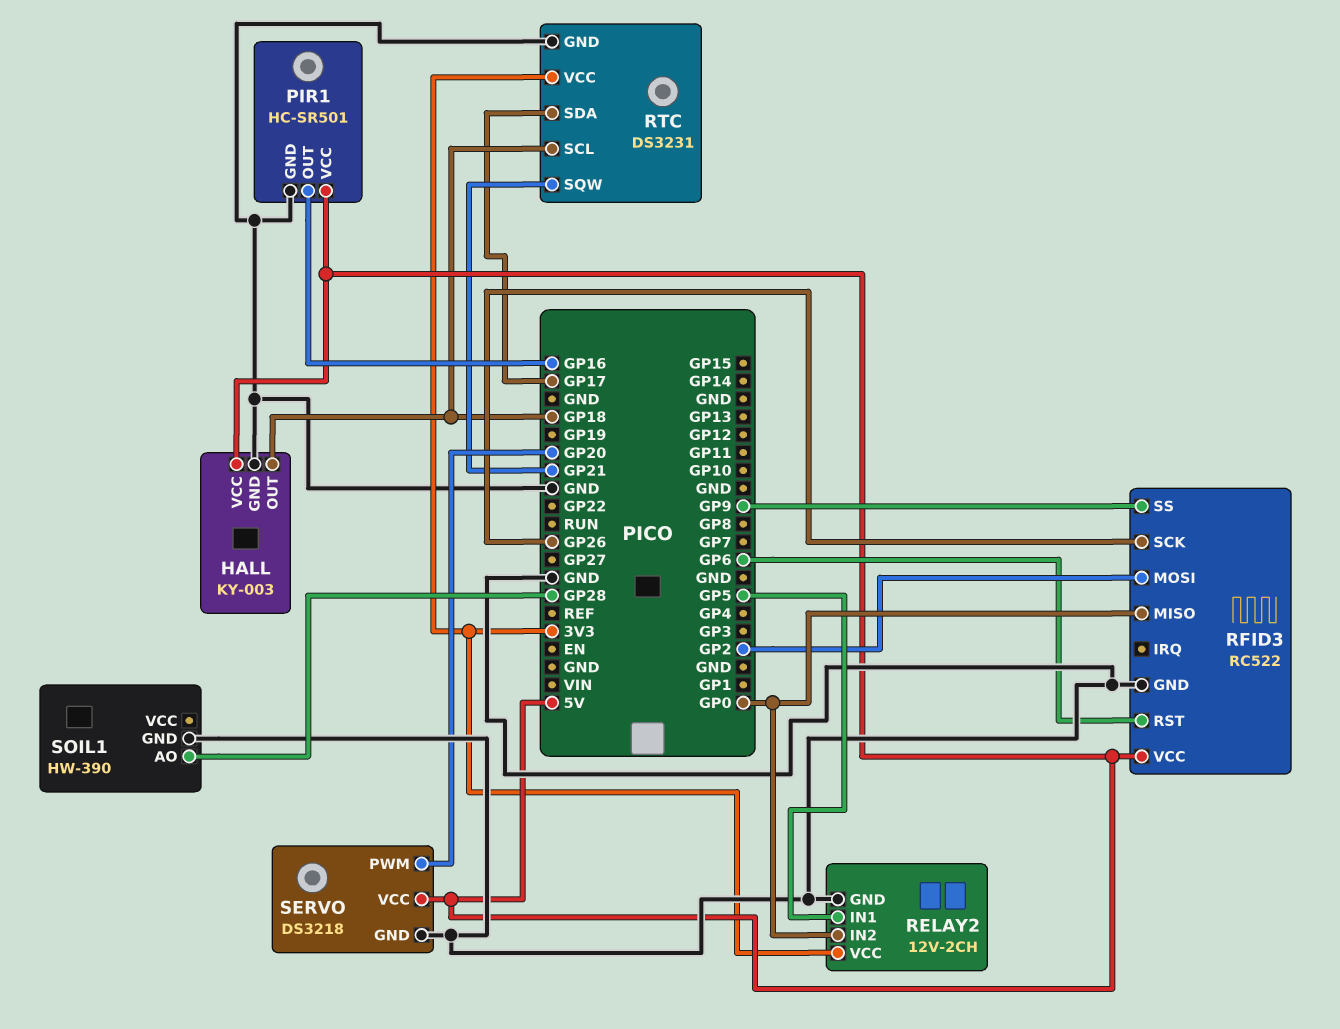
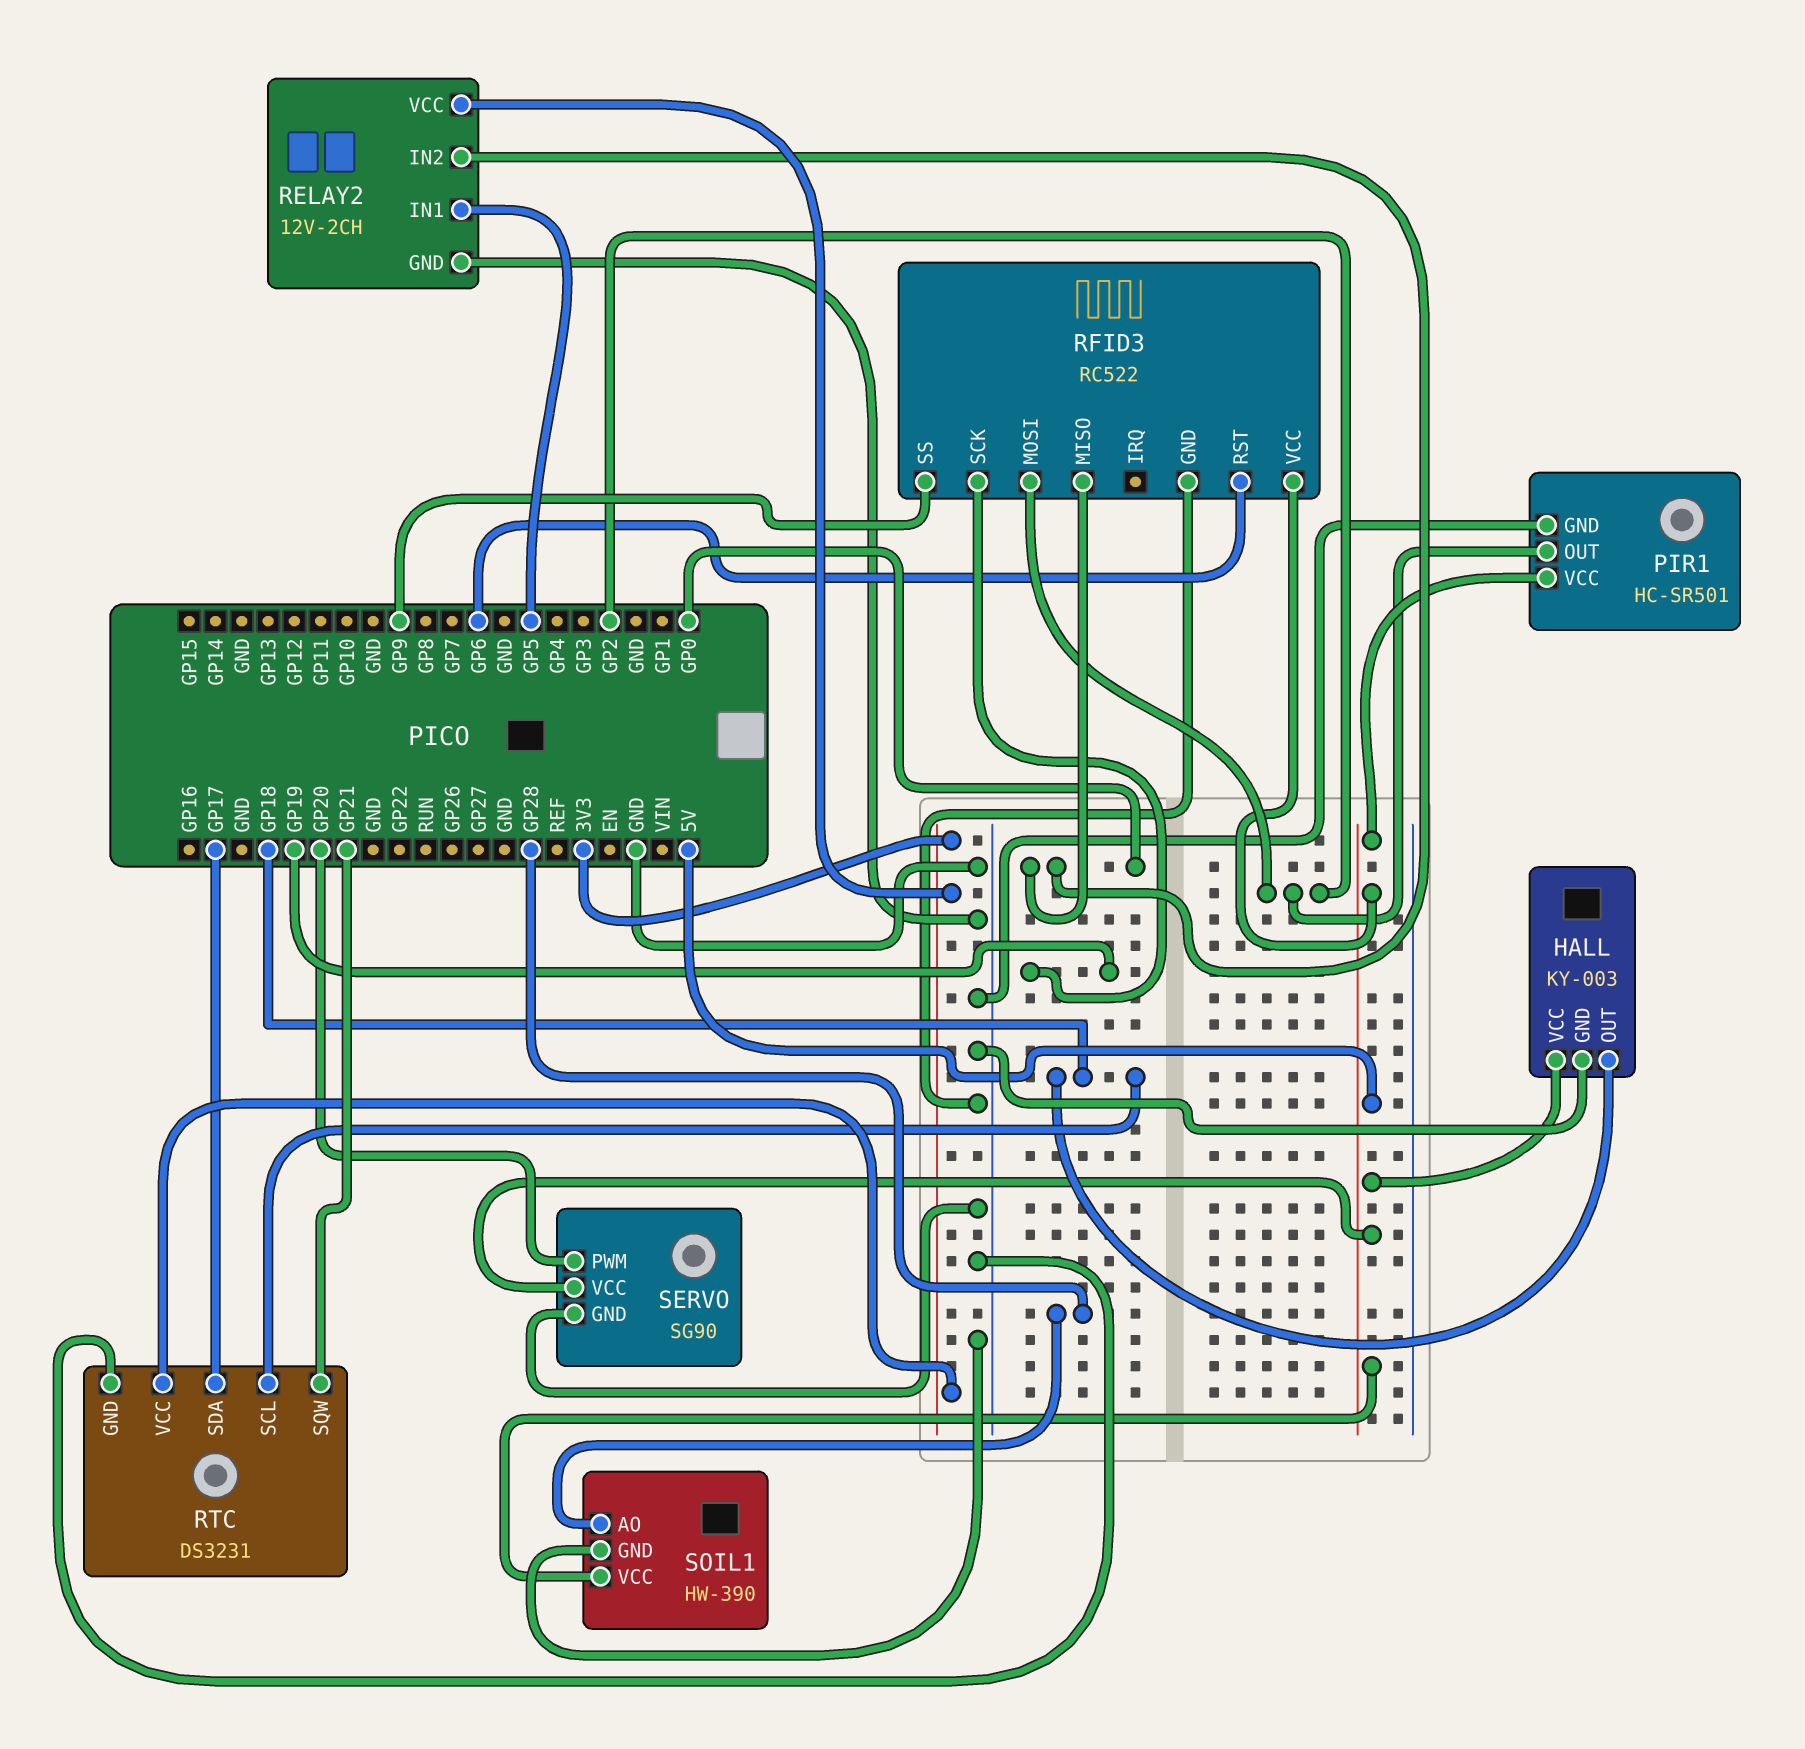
PIR1 pin OUT: GP16 -> GP2
RFID3 pin SCK: GP26 -> GP19
SERVO: DS3218 -> SG90
SOIL1 pin VCC: none -> 5V

